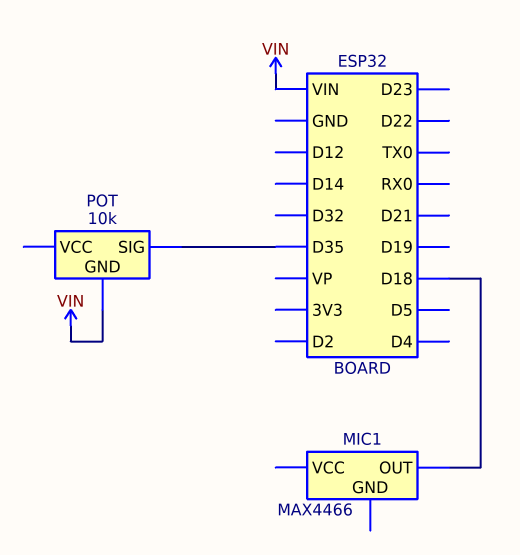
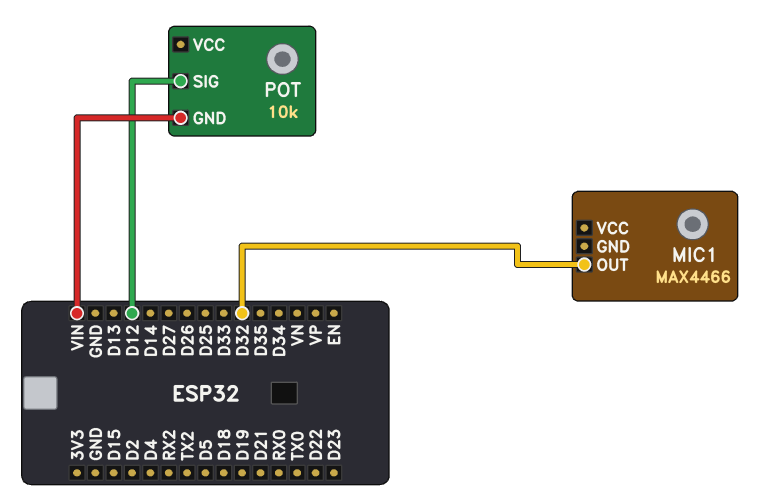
MIC1 pin OUT: D18 -> D32
POT pin SIG: D35 -> D12

